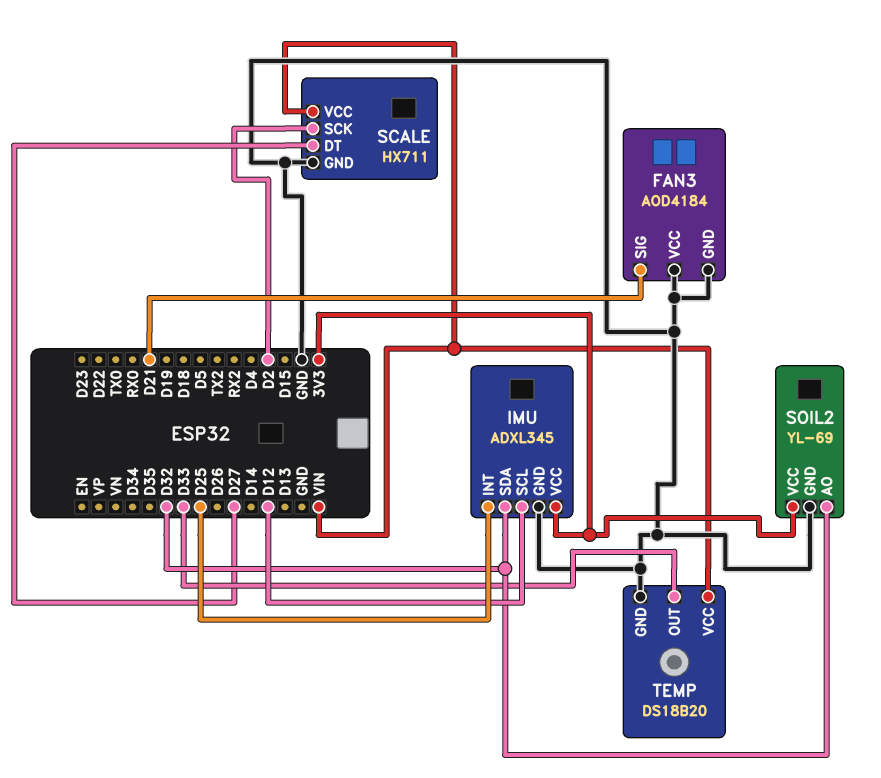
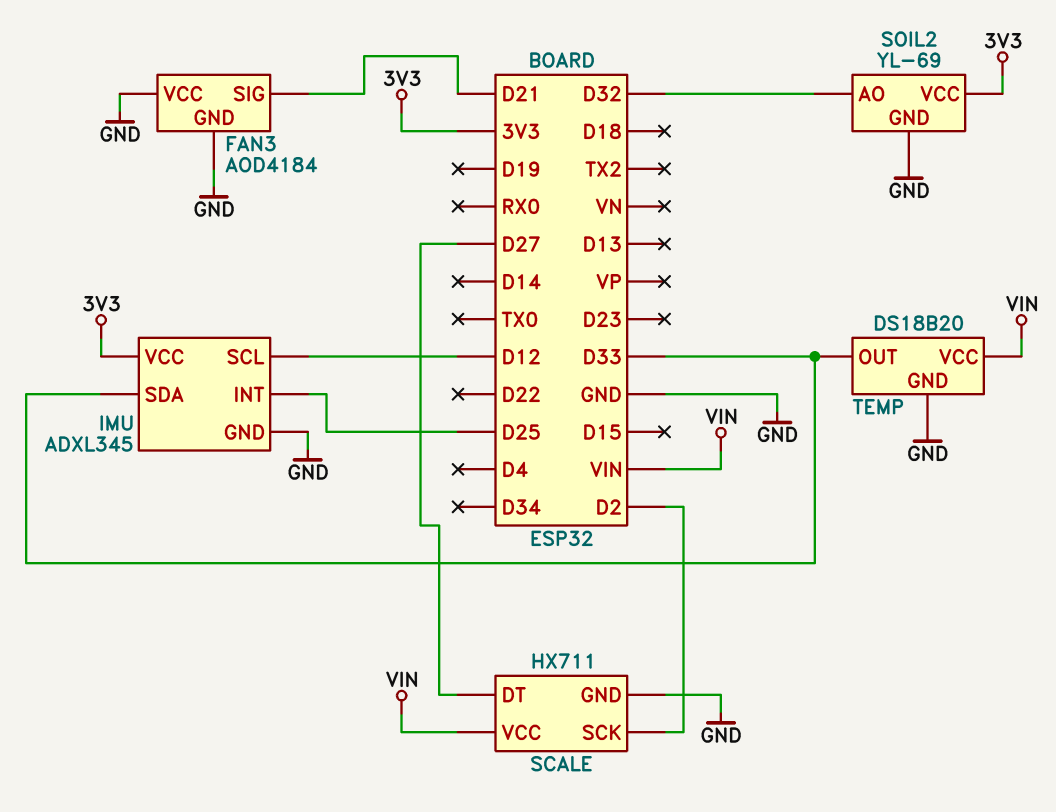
IMU pin SDA: D32 -> D33

